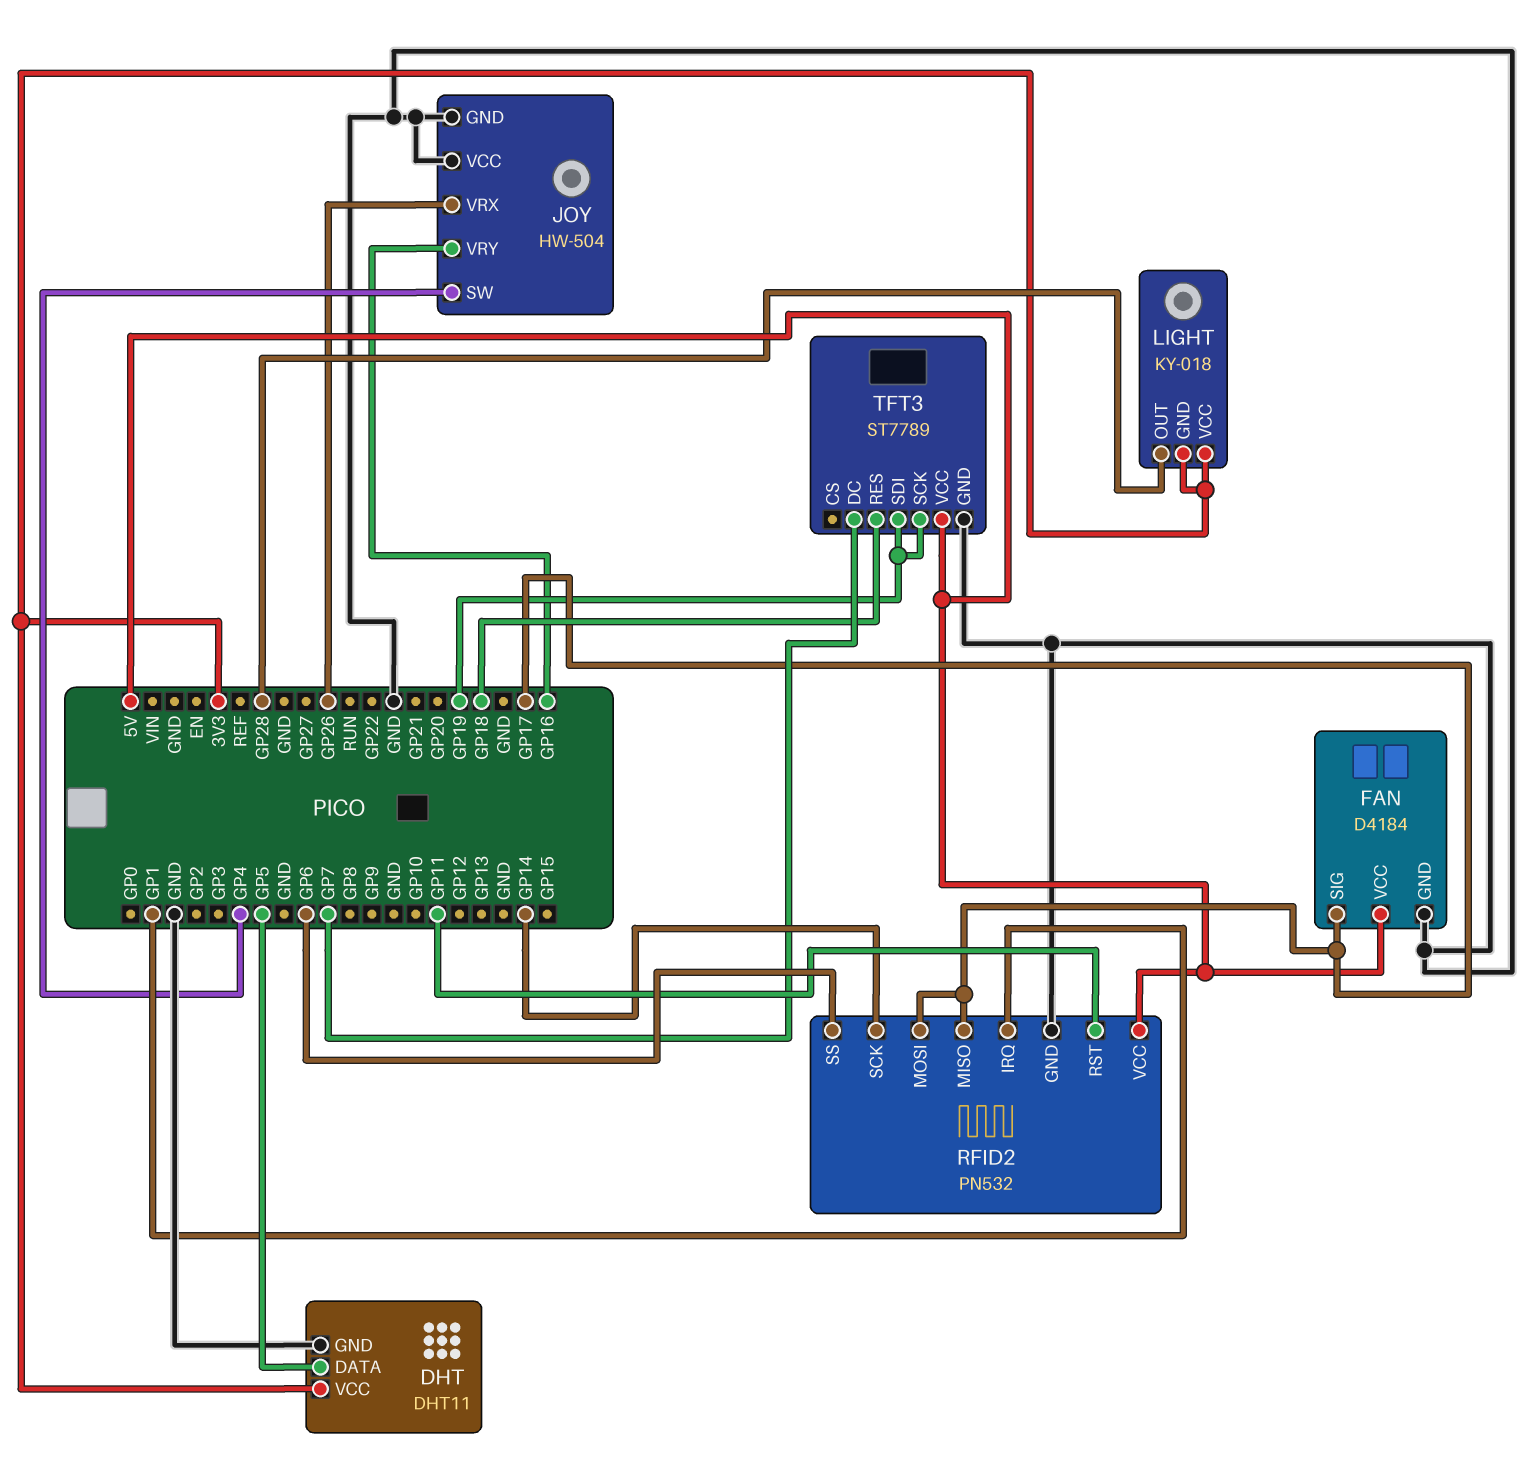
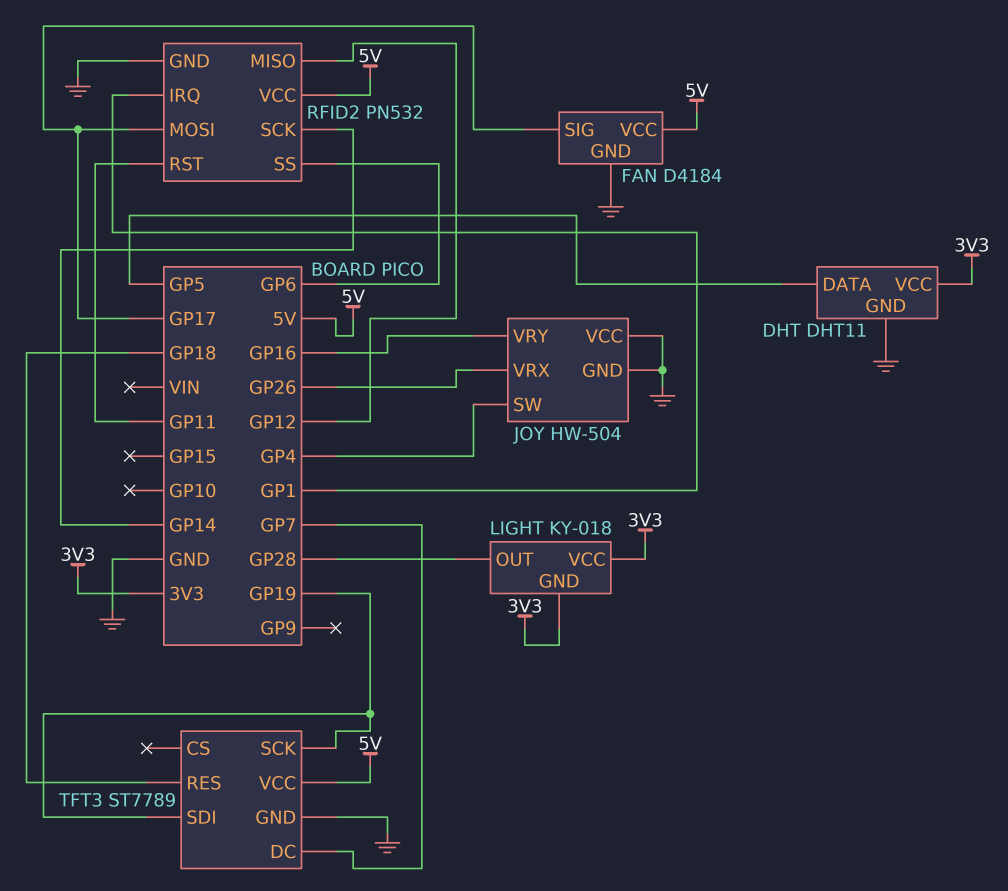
RFID2 pin MISO: GP17 -> GP12

